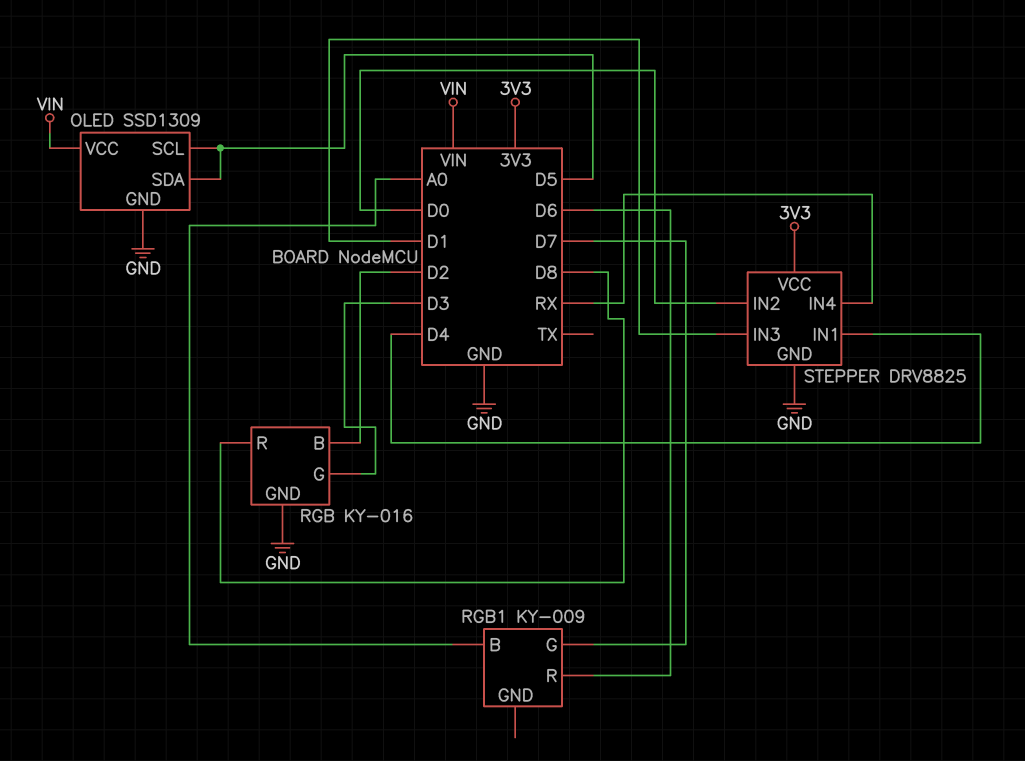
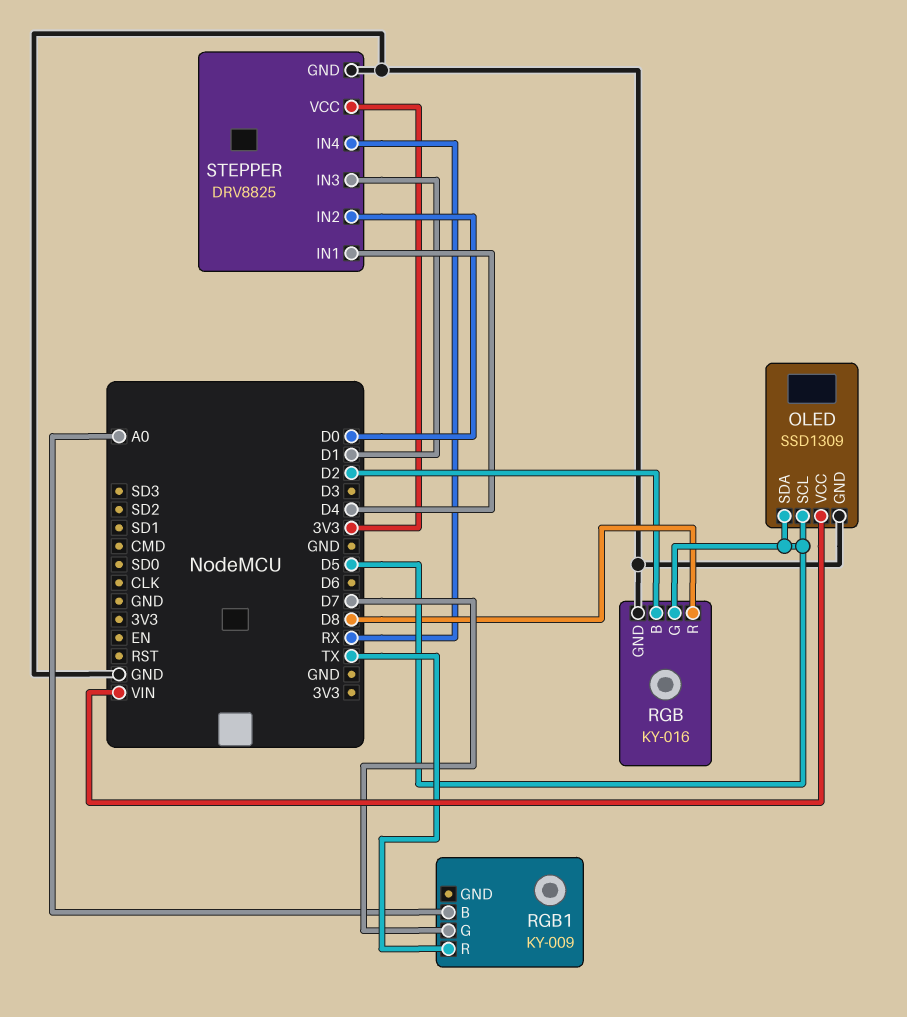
RGB pin G: D3 -> D5
RGB1 pin R: D6 -> TX

